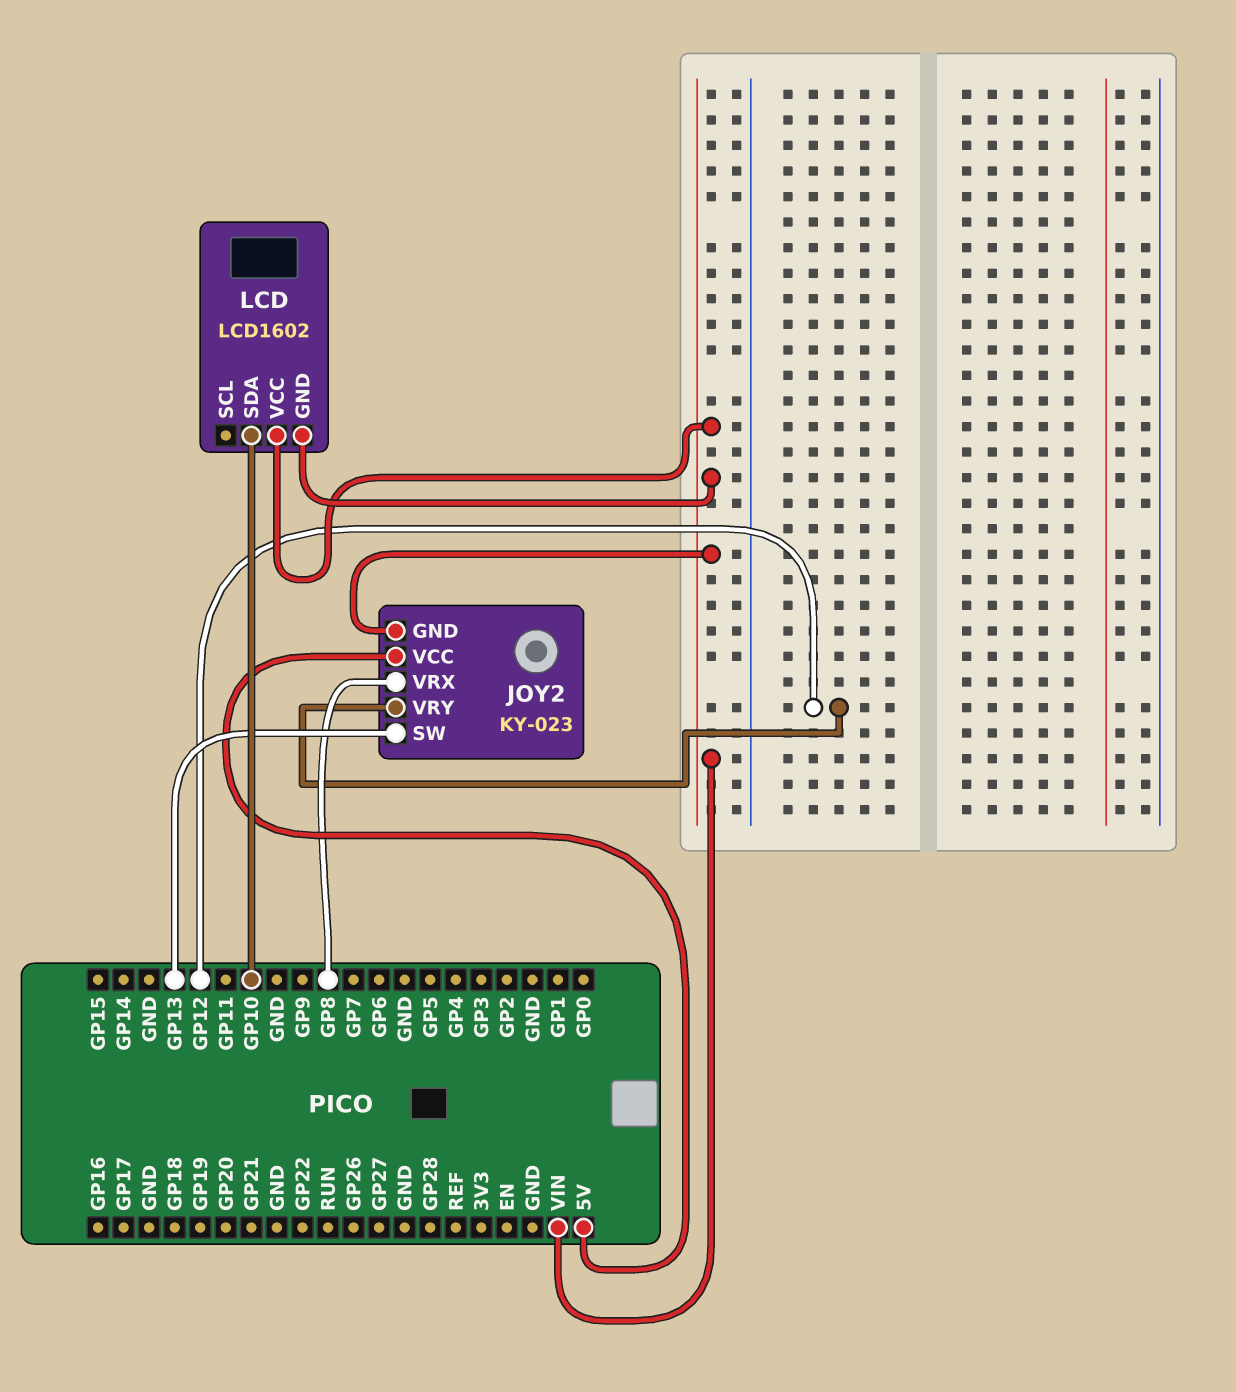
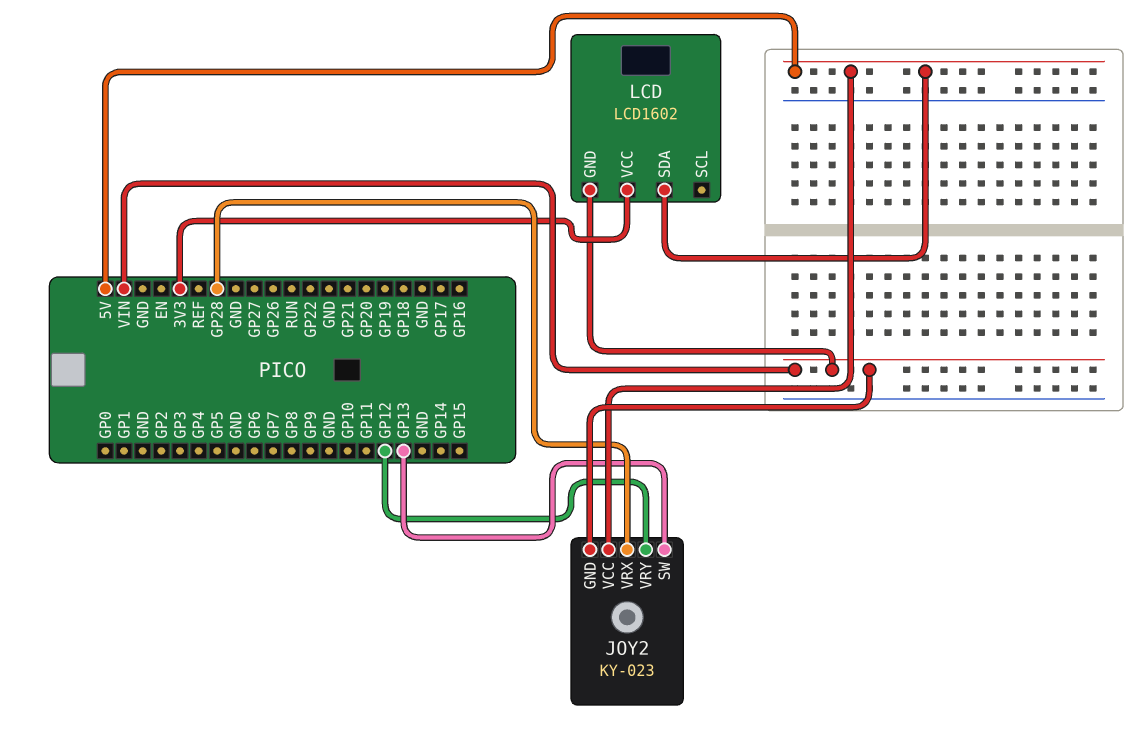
JOY2 pin VRX: GP8 -> GP28
LCD pin SDA: GP10 -> 5V
LCD pin VCC: VIN -> 3V3

